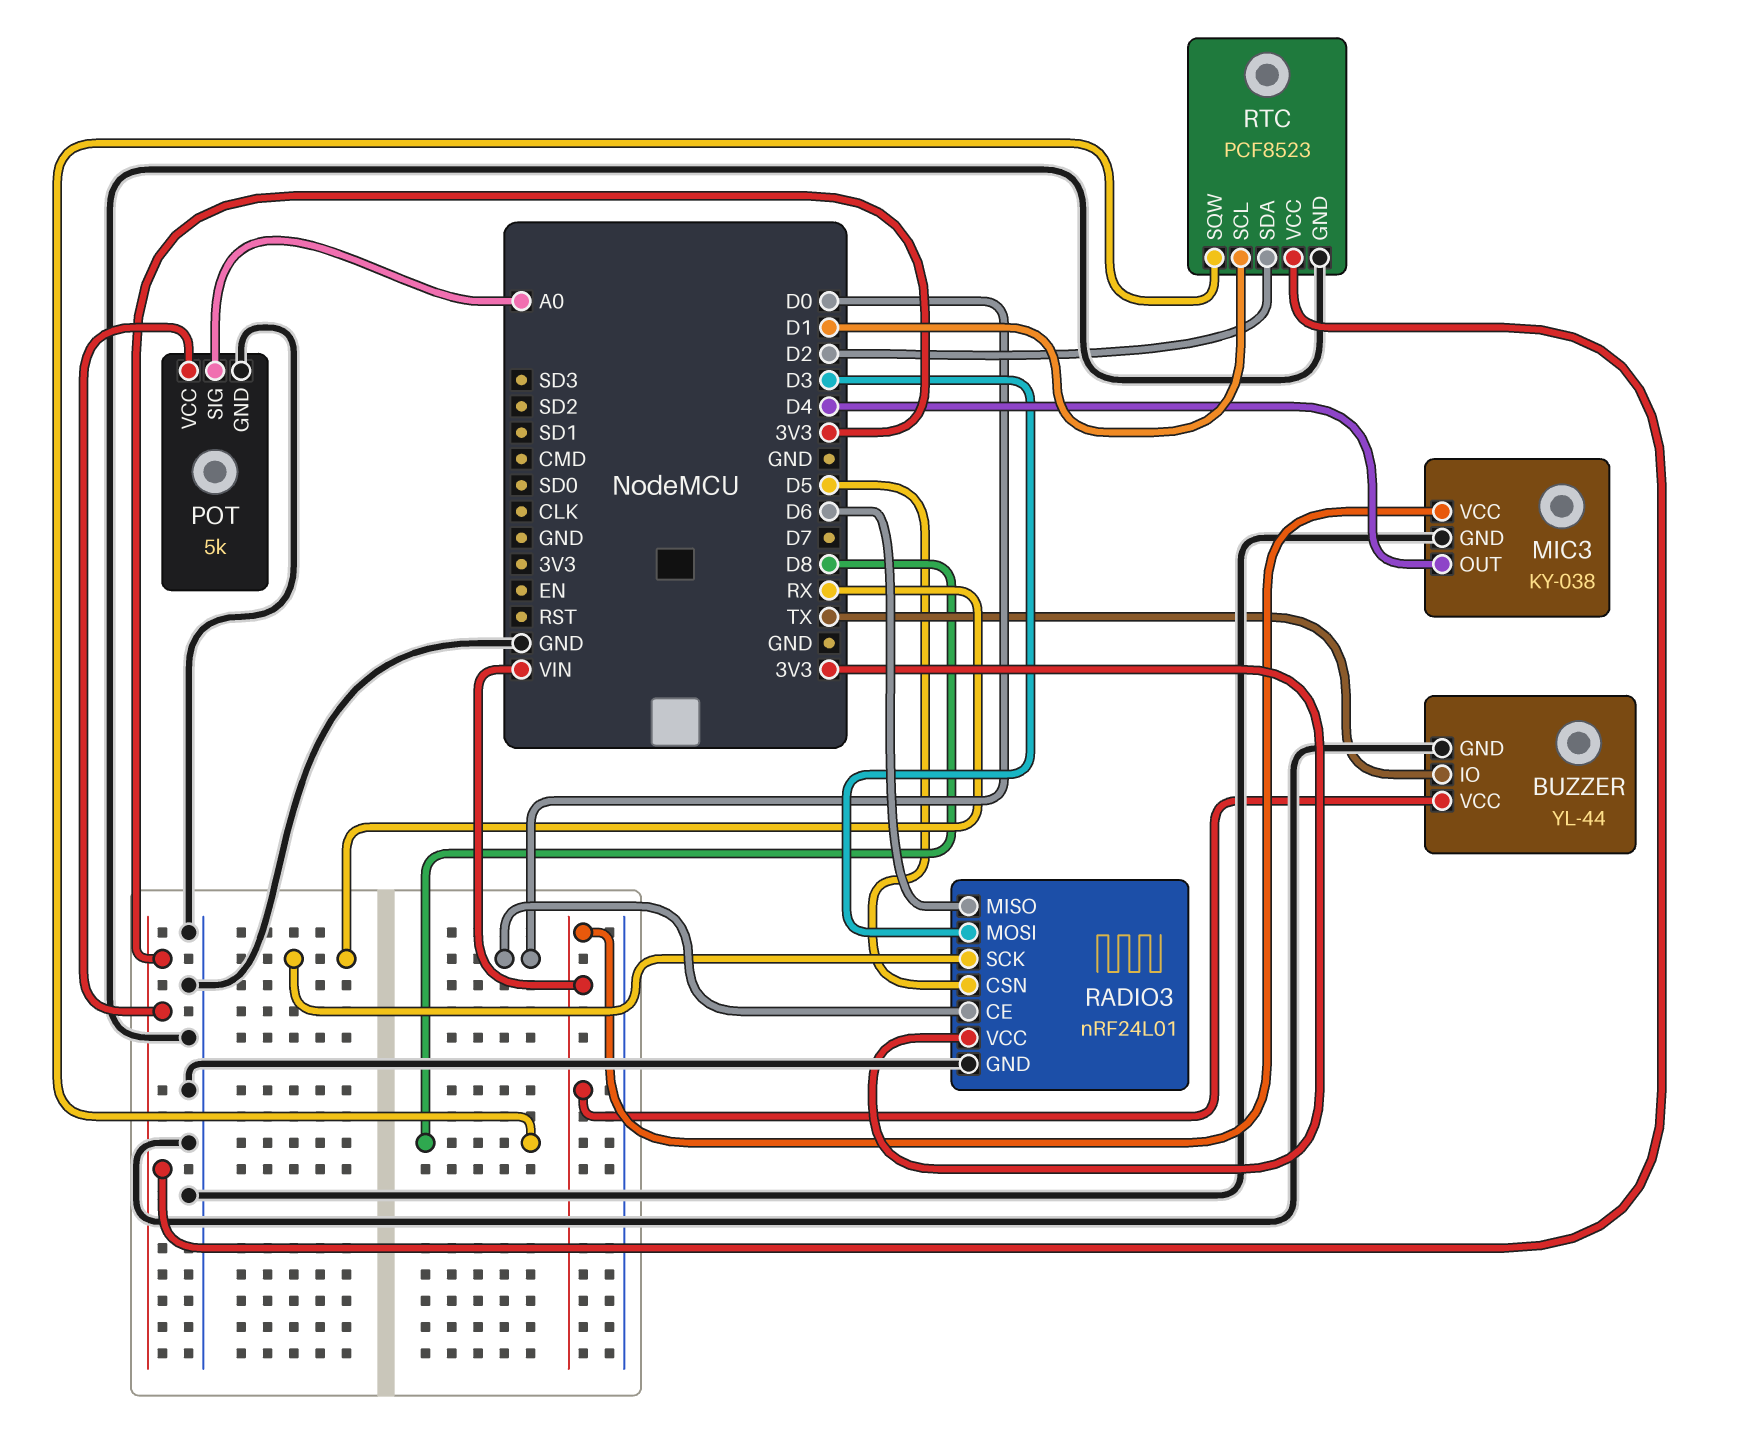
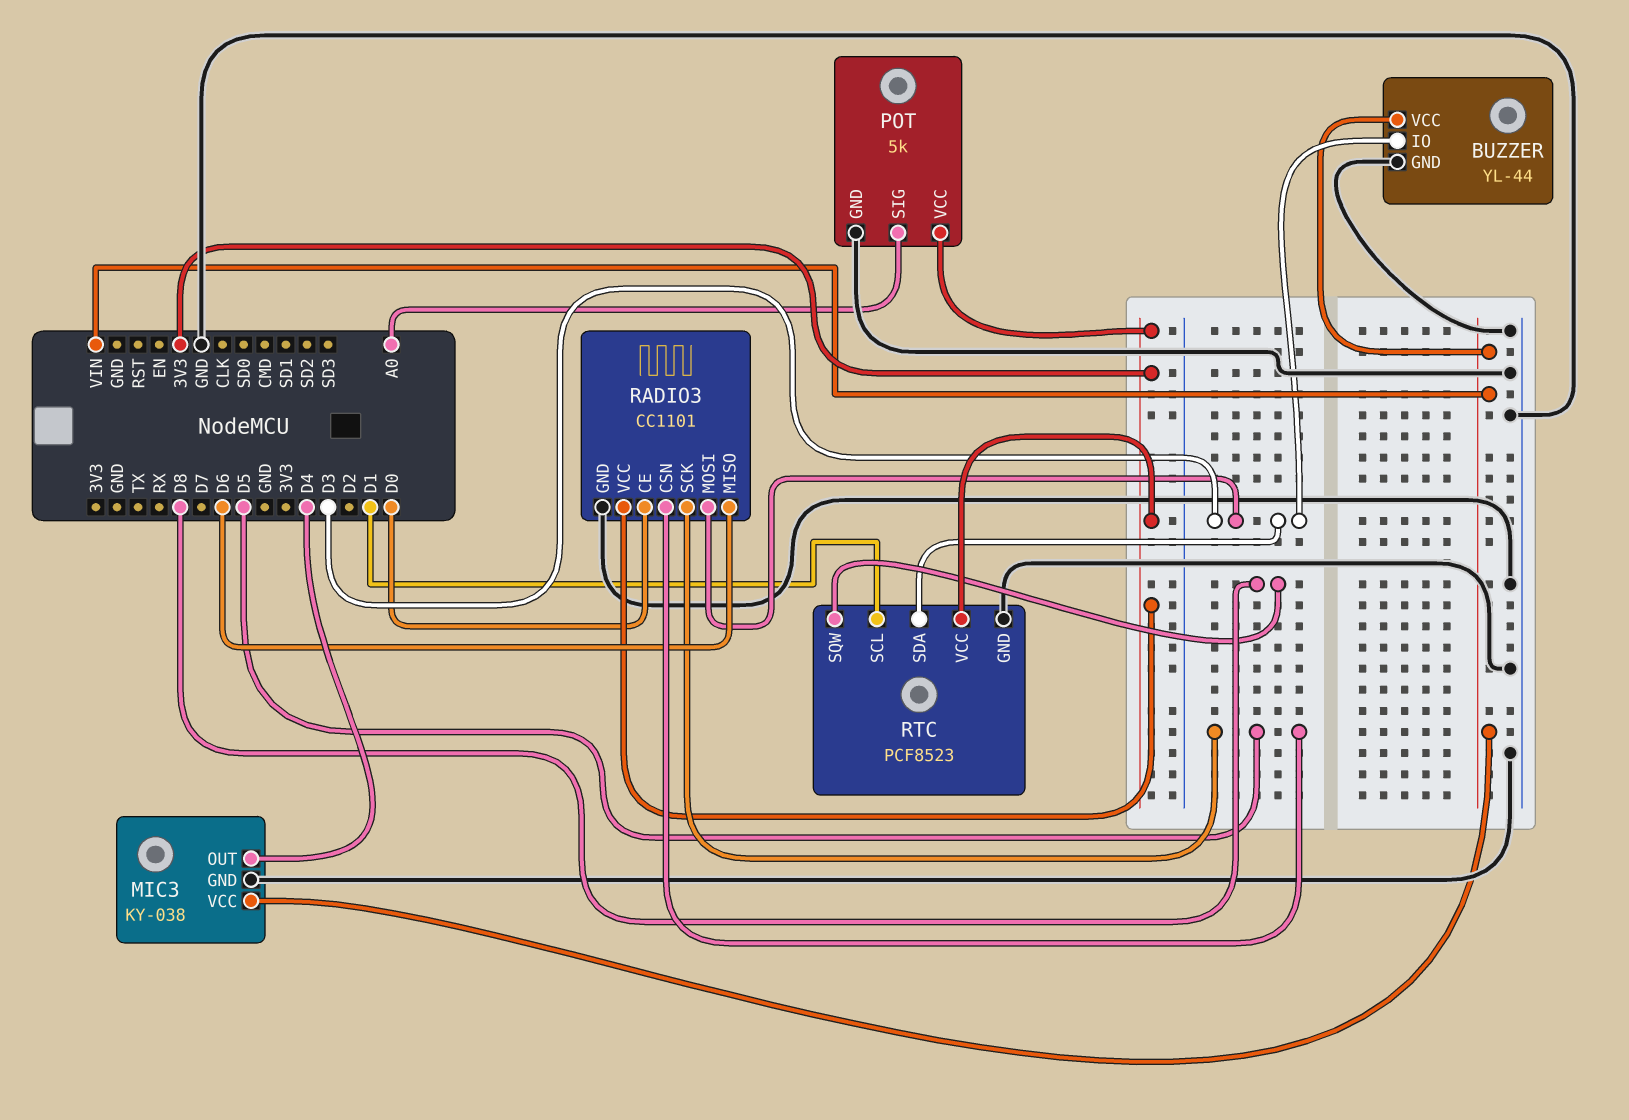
BUZZER pin IO: TX -> D3
RADIO3: nRF24L01 -> CC1101
RADIO3 pin SCK: RX -> D5
RTC pin SDA: D2 -> D3

